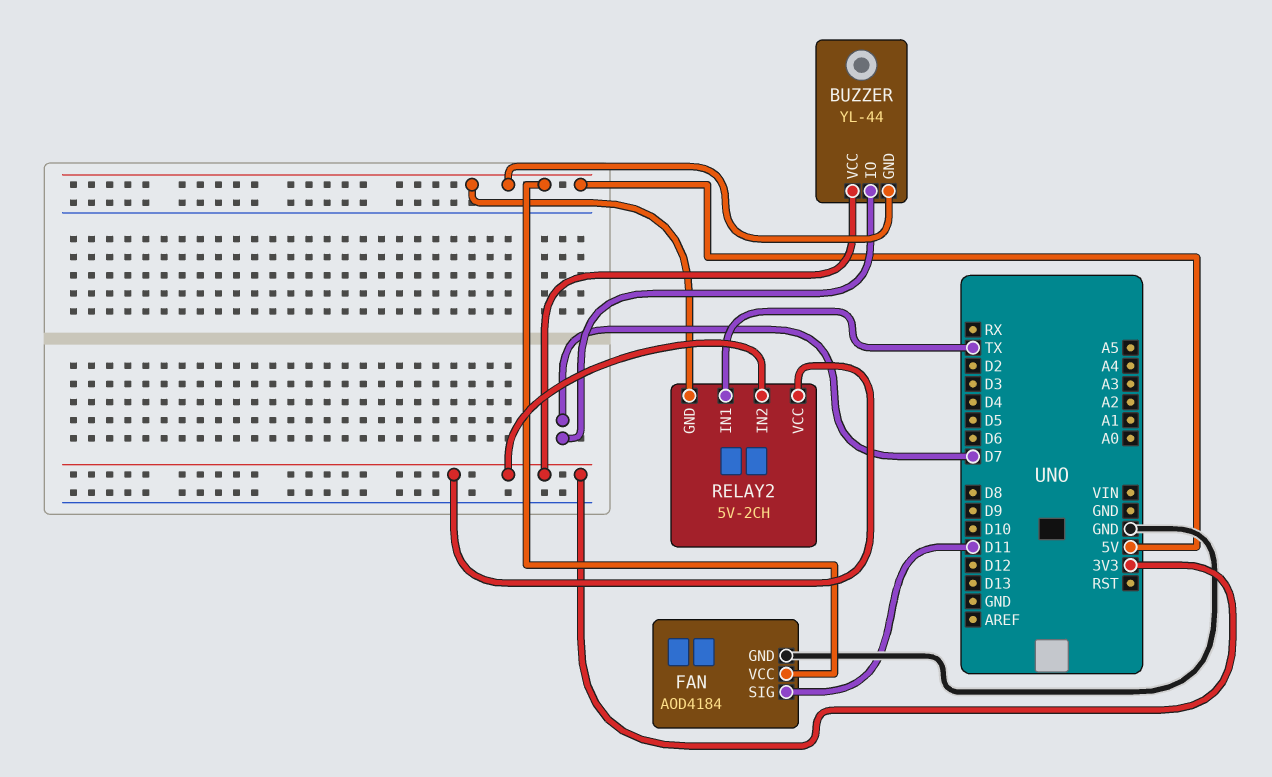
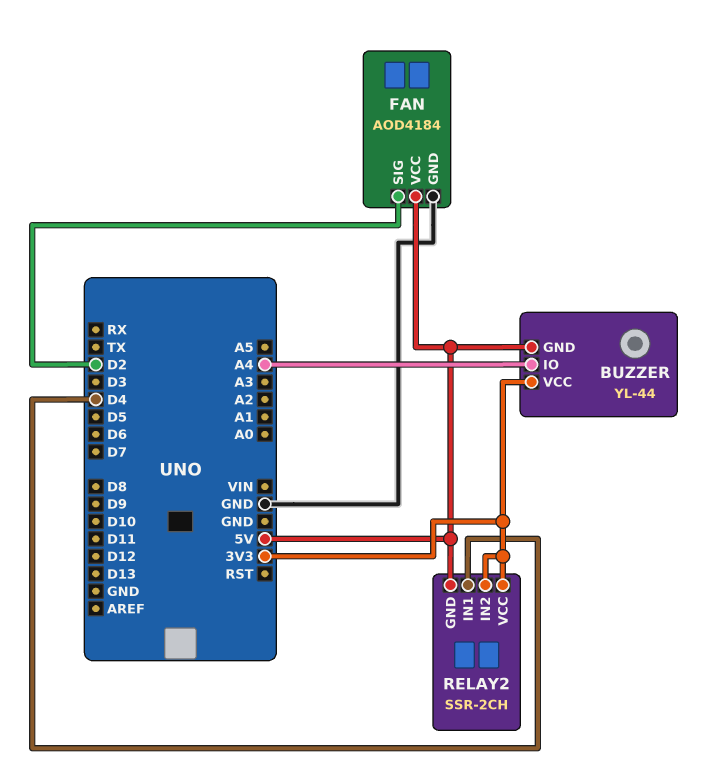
BUZZER pin IO: D7 -> A4
FAN pin SIG: D11 -> D2
RELAY2: 5V-2CH -> SSR-2CH
RELAY2 pin IN1: TX -> D4

